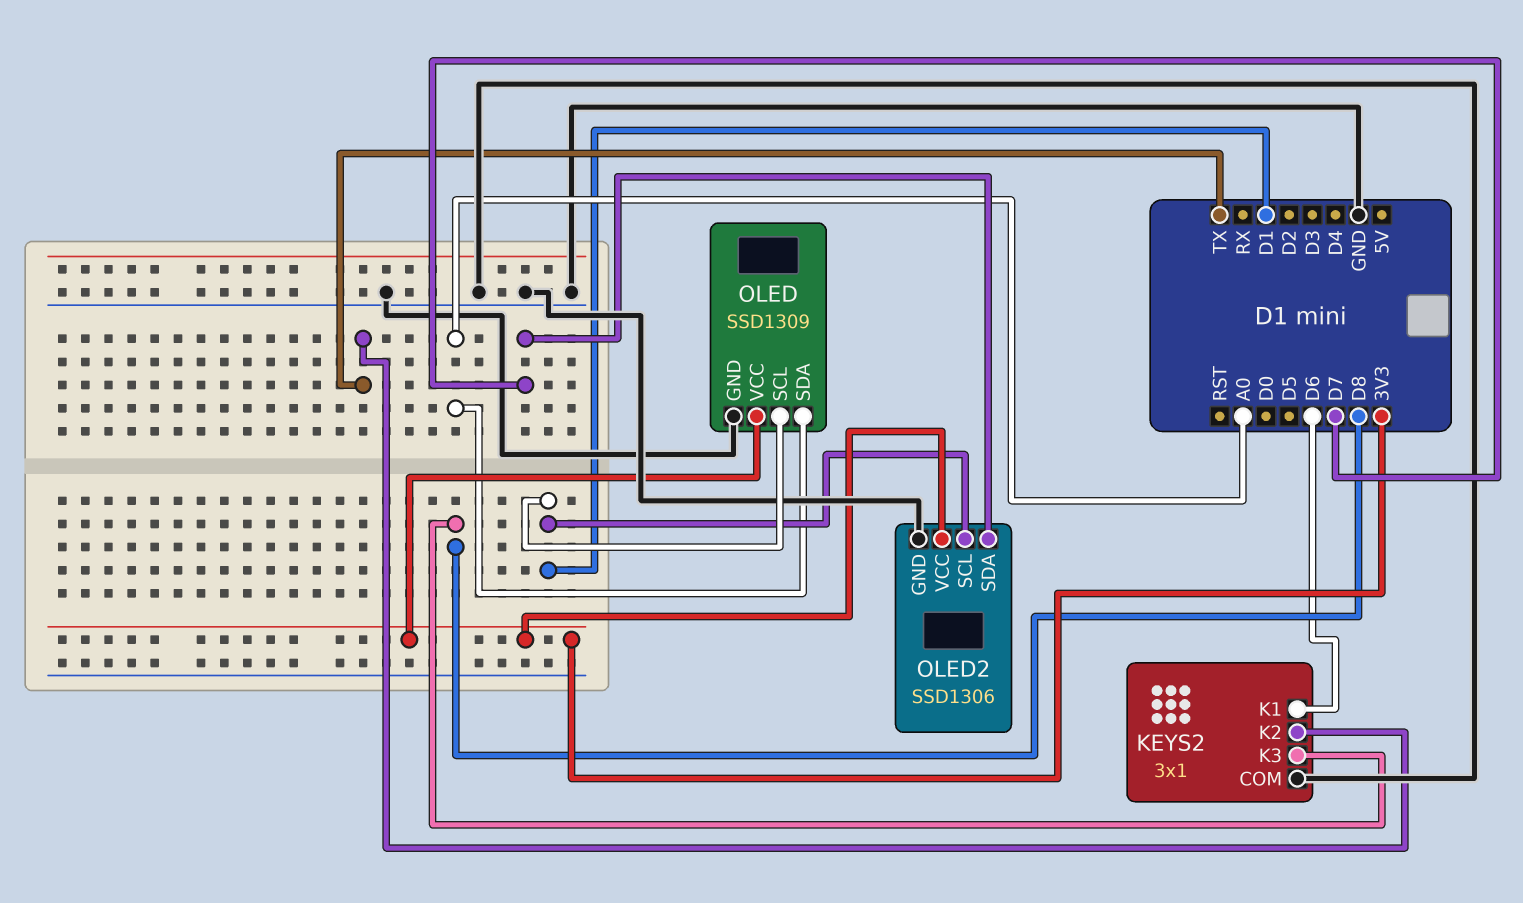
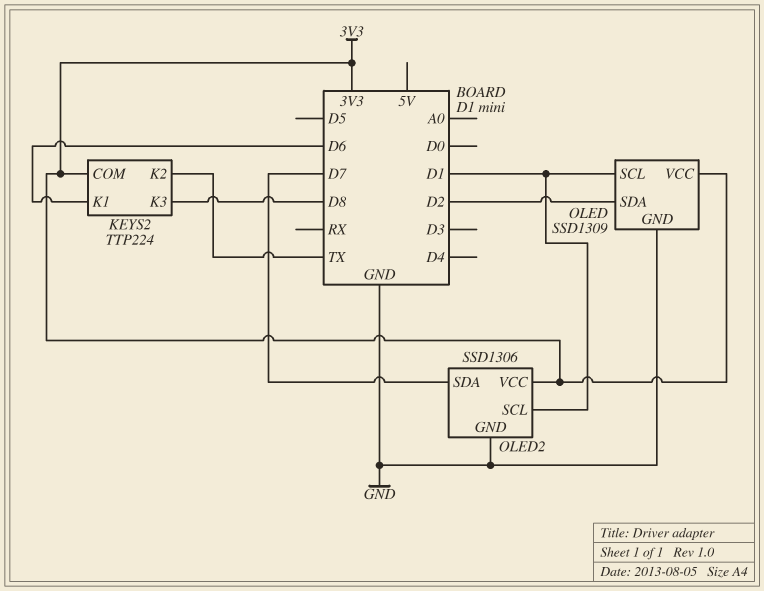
KEYS2: 3x1 -> TTP224
KEYS2 pin COM: GND -> 3V3
OLED pin SDA: A0 -> D2

